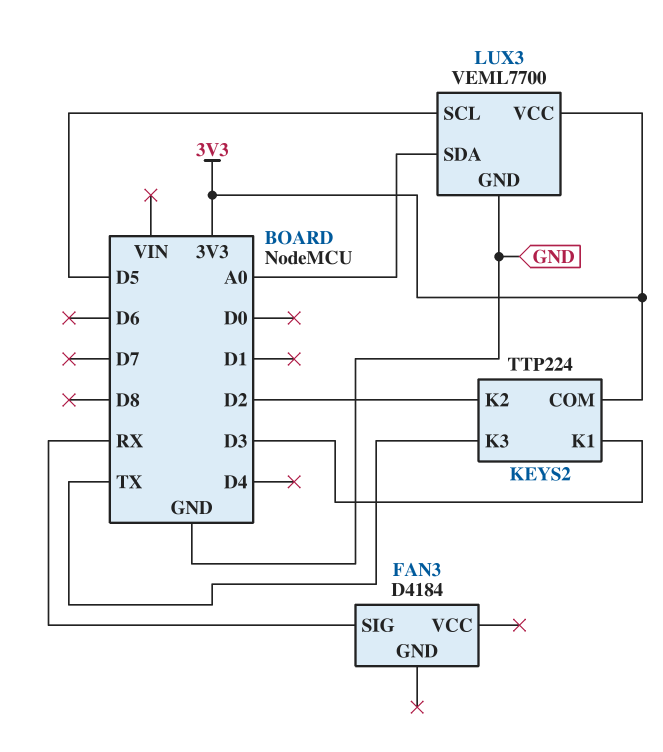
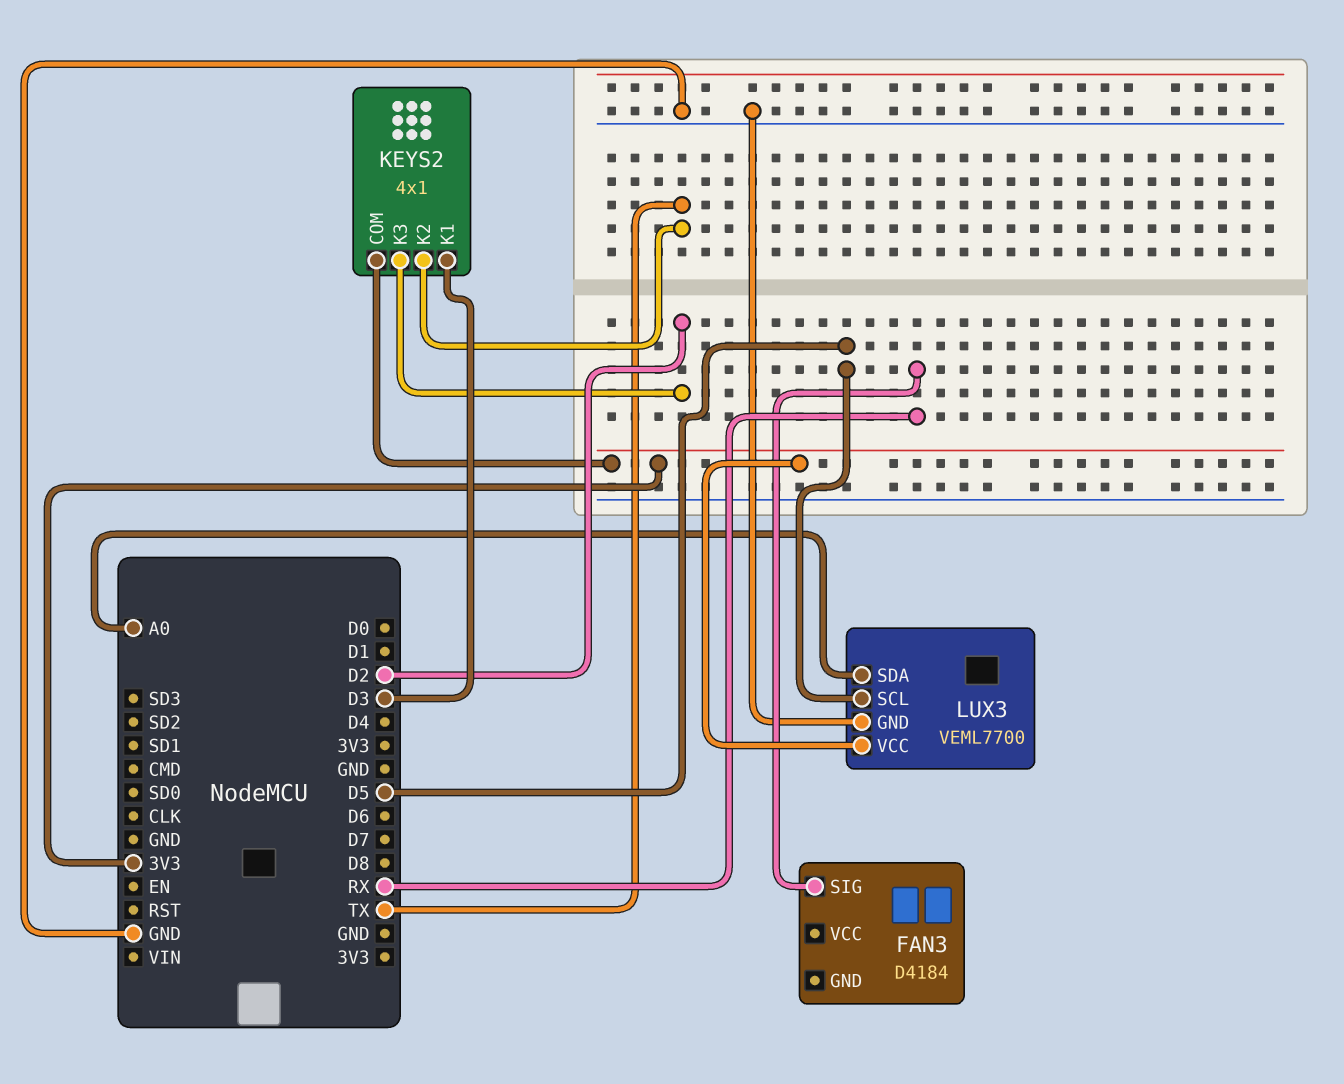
KEYS2: TTP224 -> 4x1
KEYS2 pin K2: D2 -> TX
KEYS2 pin K3: TX -> D2

